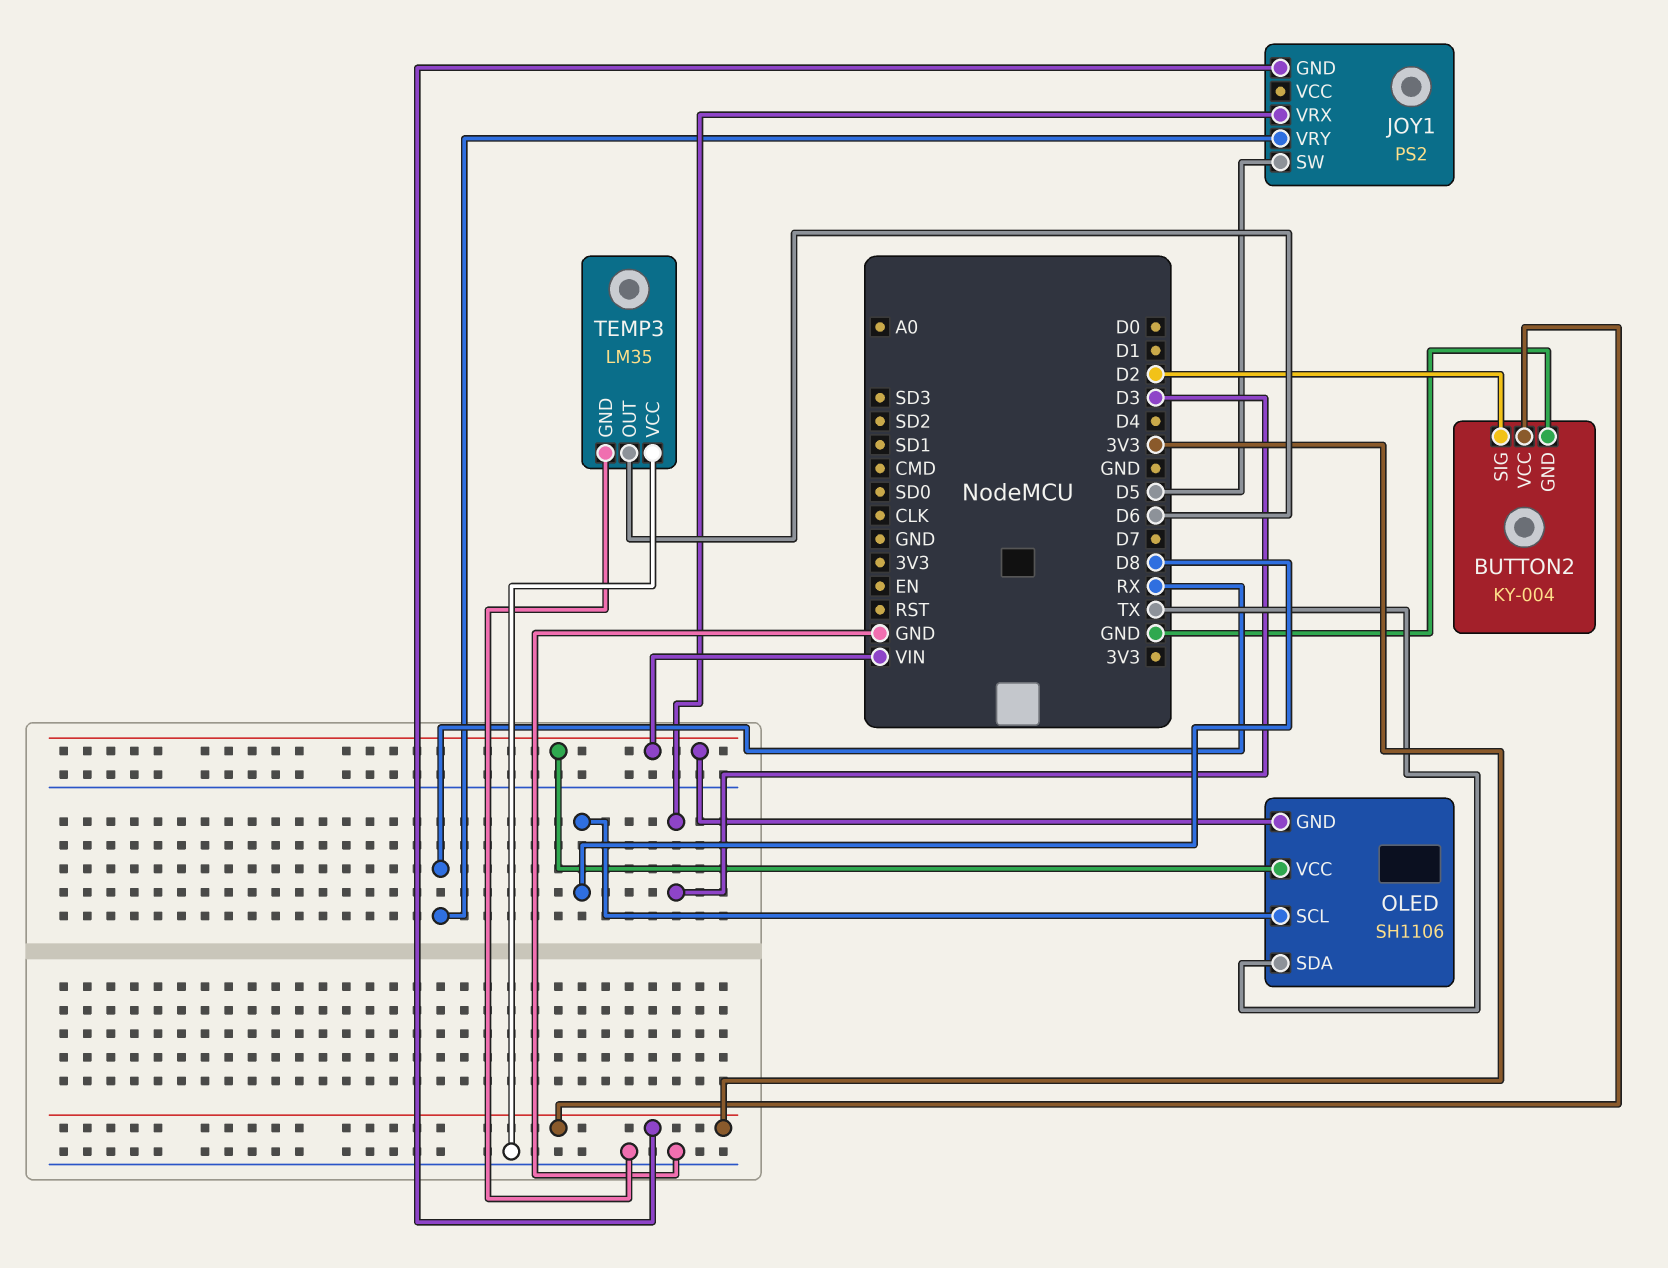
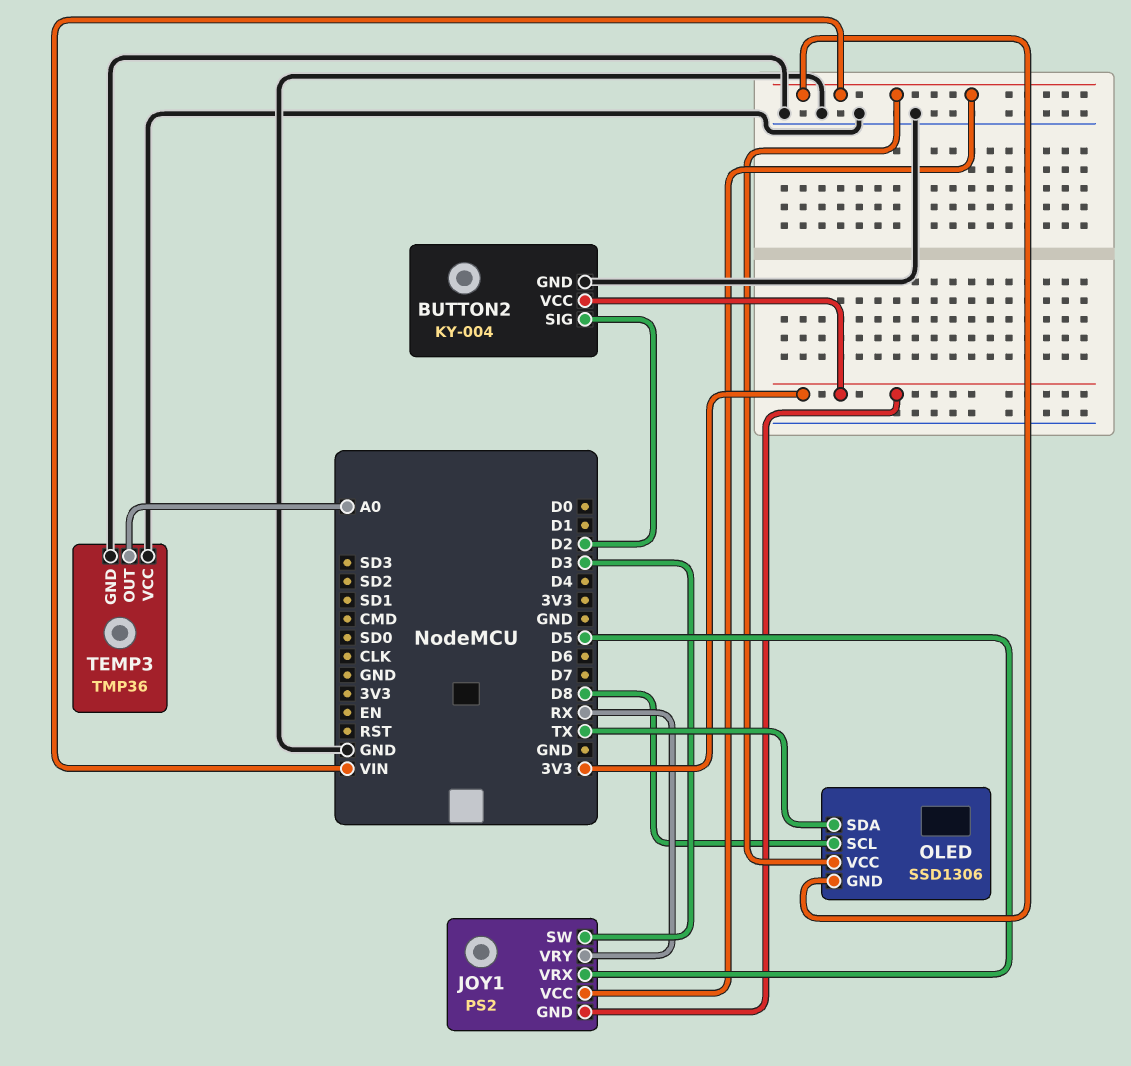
JOY1 pin SW: D5 -> D3
JOY1 pin VCC: none -> VIN
JOY1 pin VRX: D3 -> D5
OLED: SH1106 -> SSD1306
TEMP3: LM35 -> TMP36
TEMP3 pin OUT: D6 -> A0

